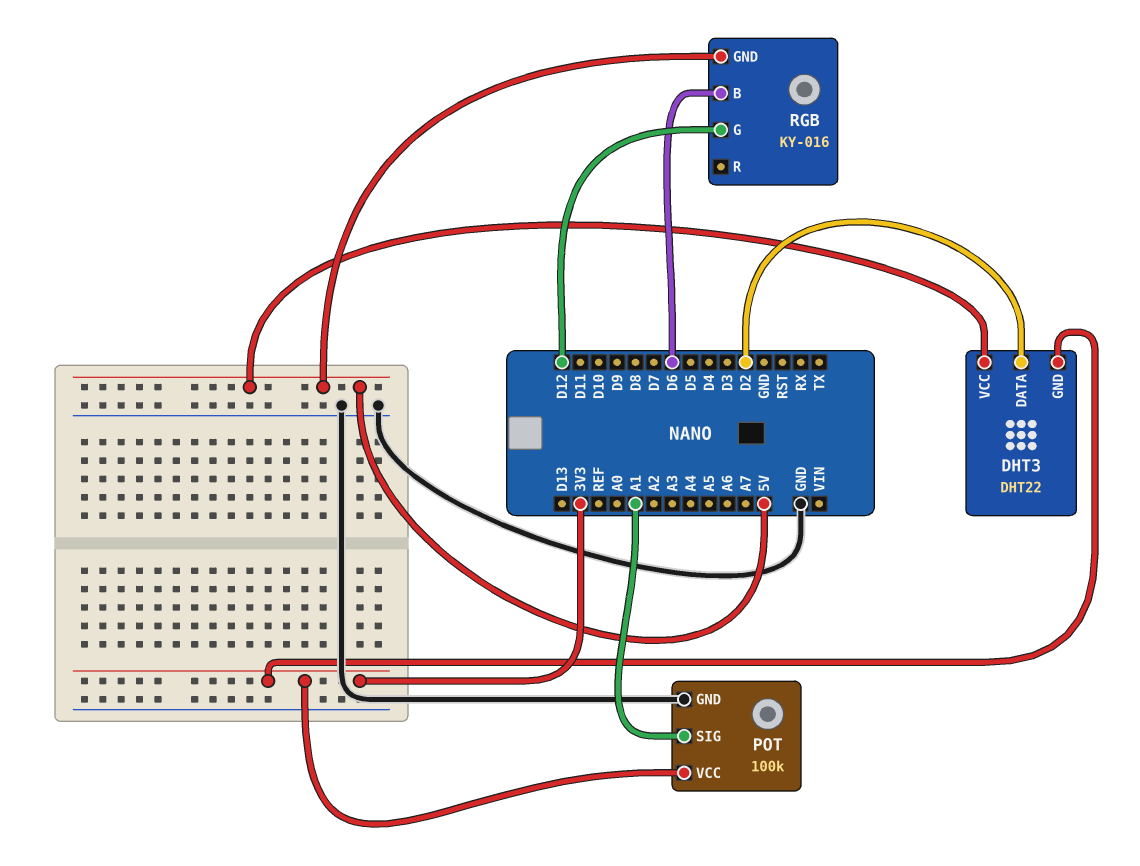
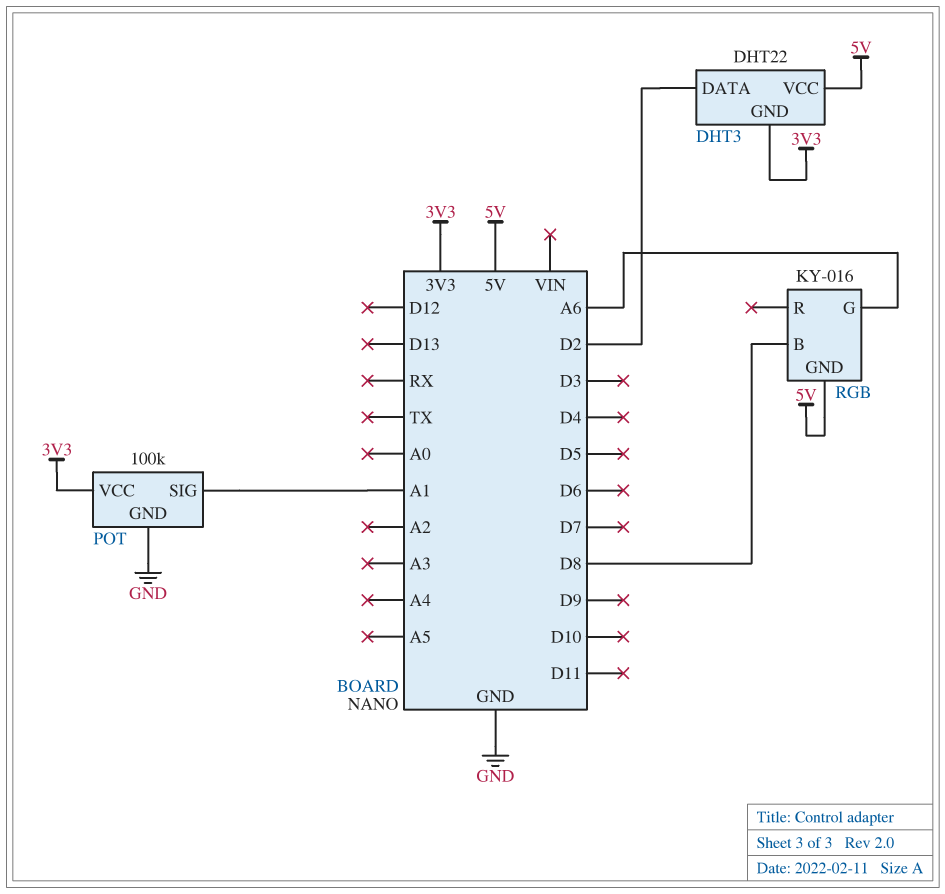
RGB pin B: D6 -> D8
RGB pin G: D12 -> A6

